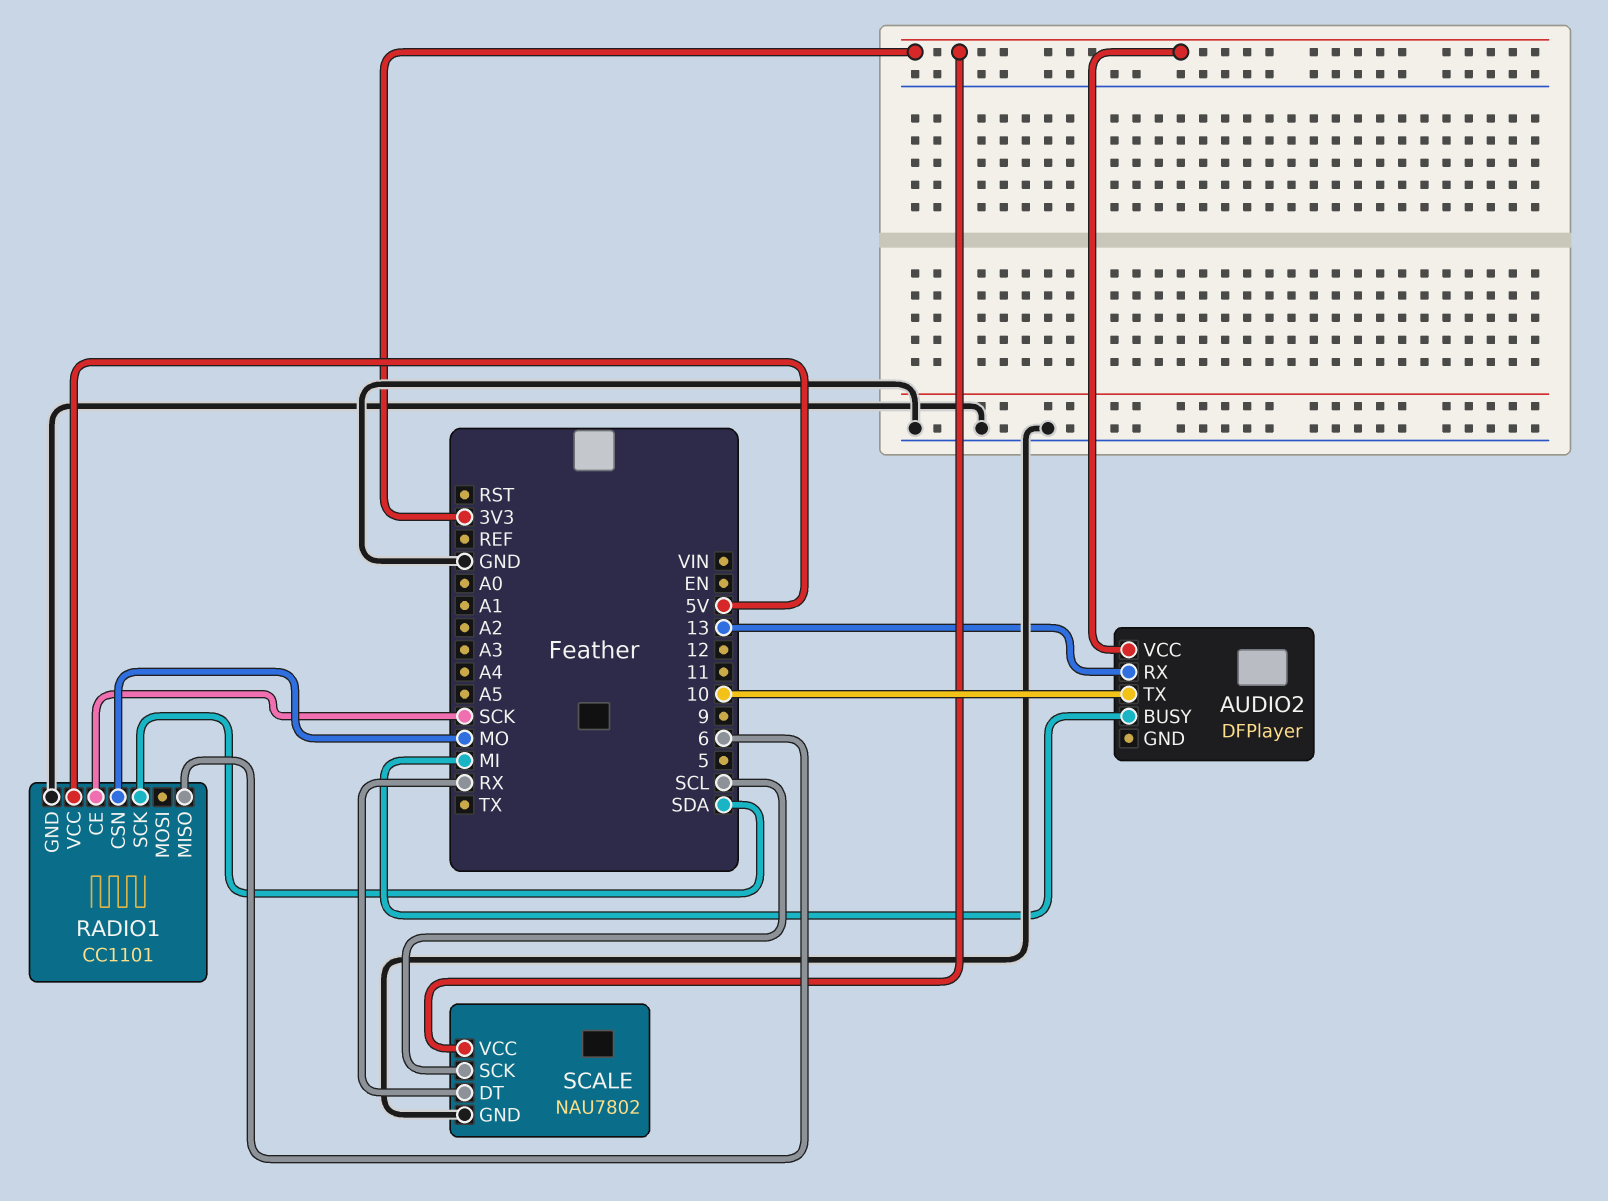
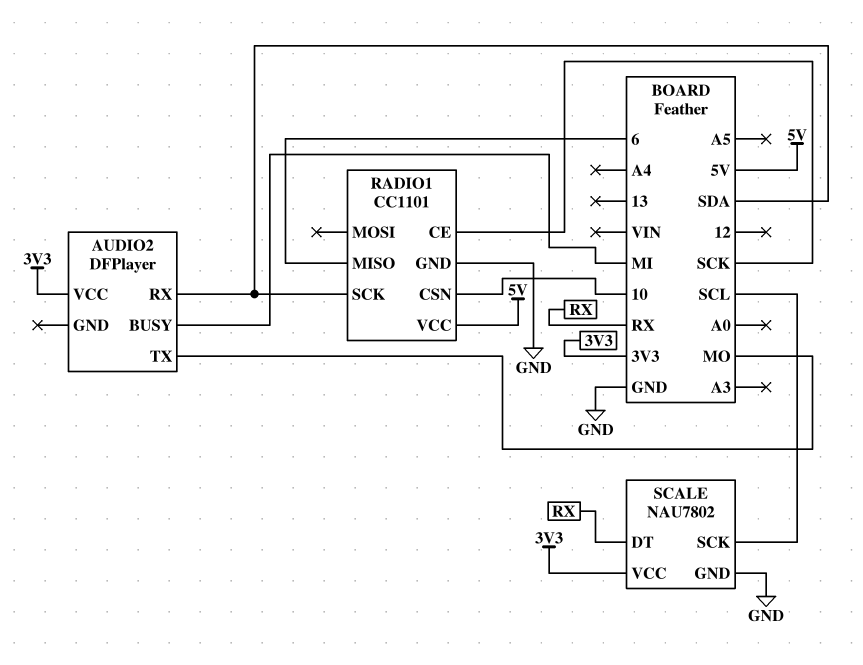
AUDIO2 pin RX: 13 -> SDA
AUDIO2 pin TX: 10 -> MO
RADIO1 pin CSN: MO -> 10

